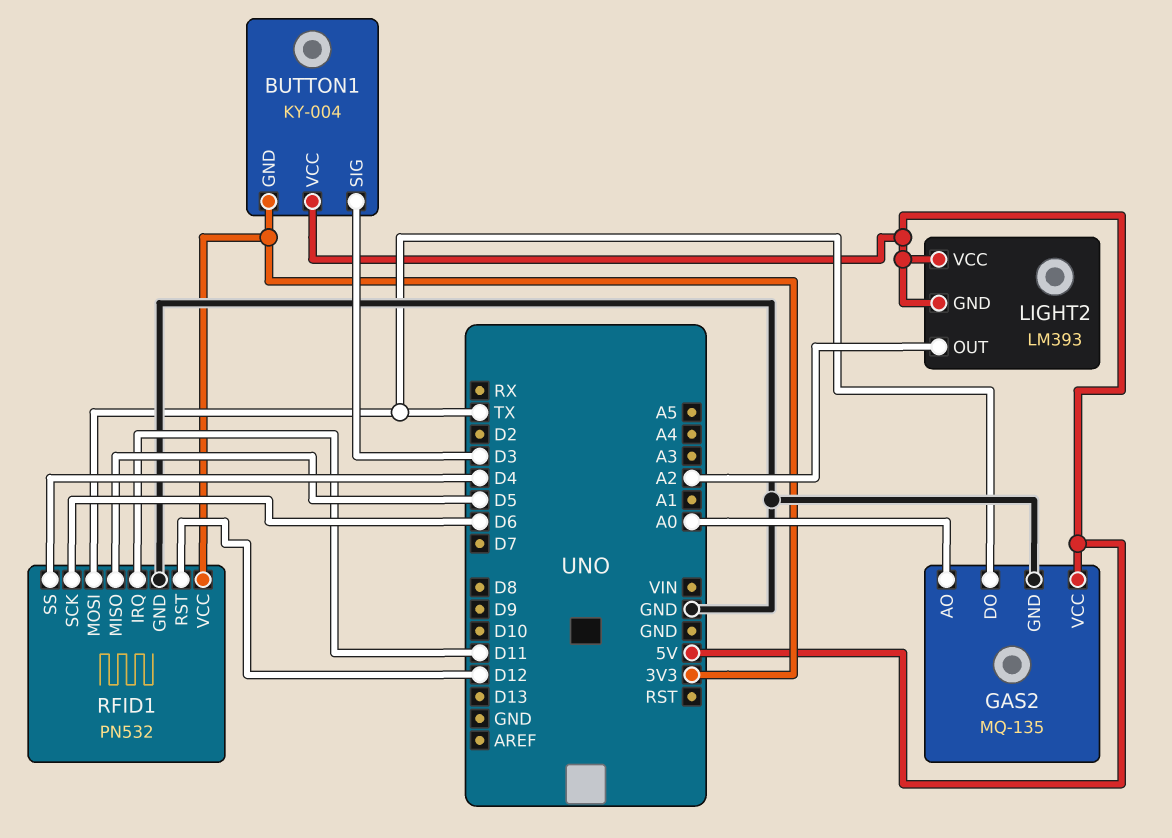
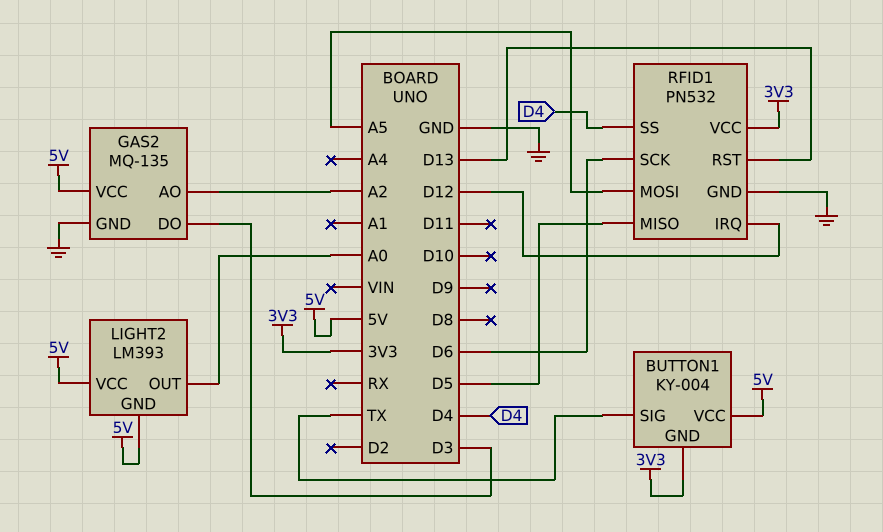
BUTTON1 pin SIG: D3 -> TX
GAS2 pin AO: A0 -> A2
GAS2 pin DO: TX -> D3
LIGHT2 pin OUT: A2 -> A0
RFID1 pin IRQ: D11 -> D12
RFID1 pin MOSI: TX -> A5
RFID1 pin RST: D12 -> D13

